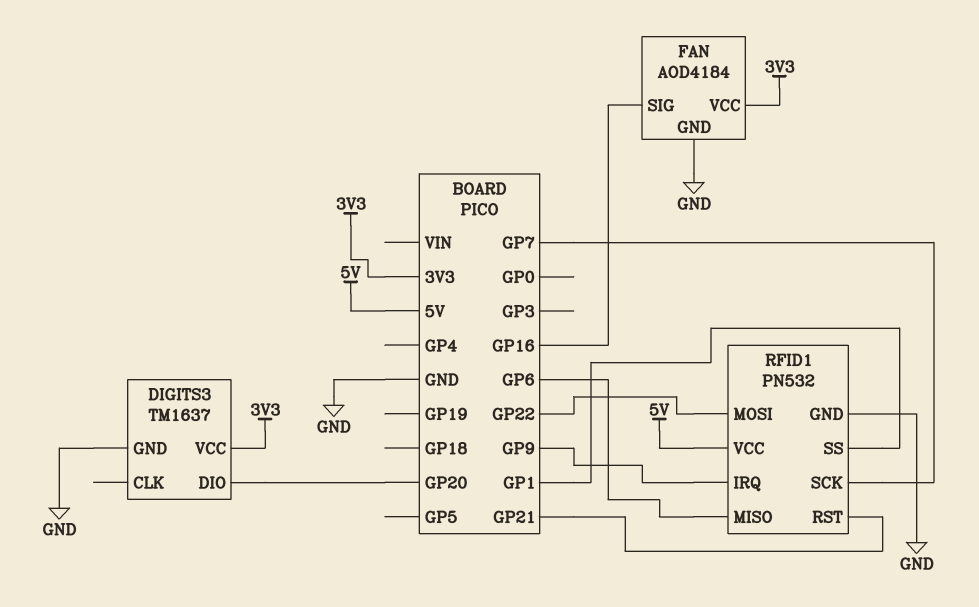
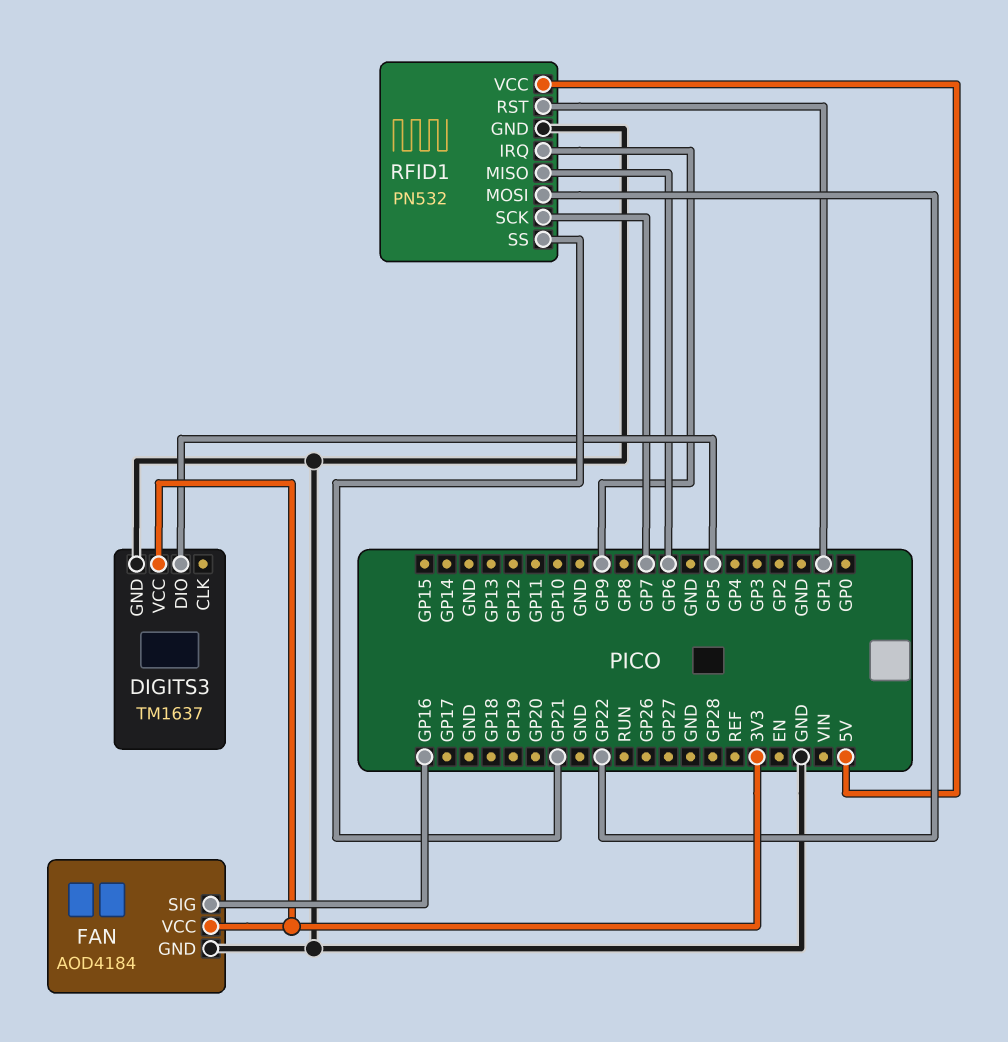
DIGITS3 pin DIO: GP20 -> GP5
RFID1 pin RST: GP21 -> GP1
RFID1 pin SS: GP1 -> GP21

